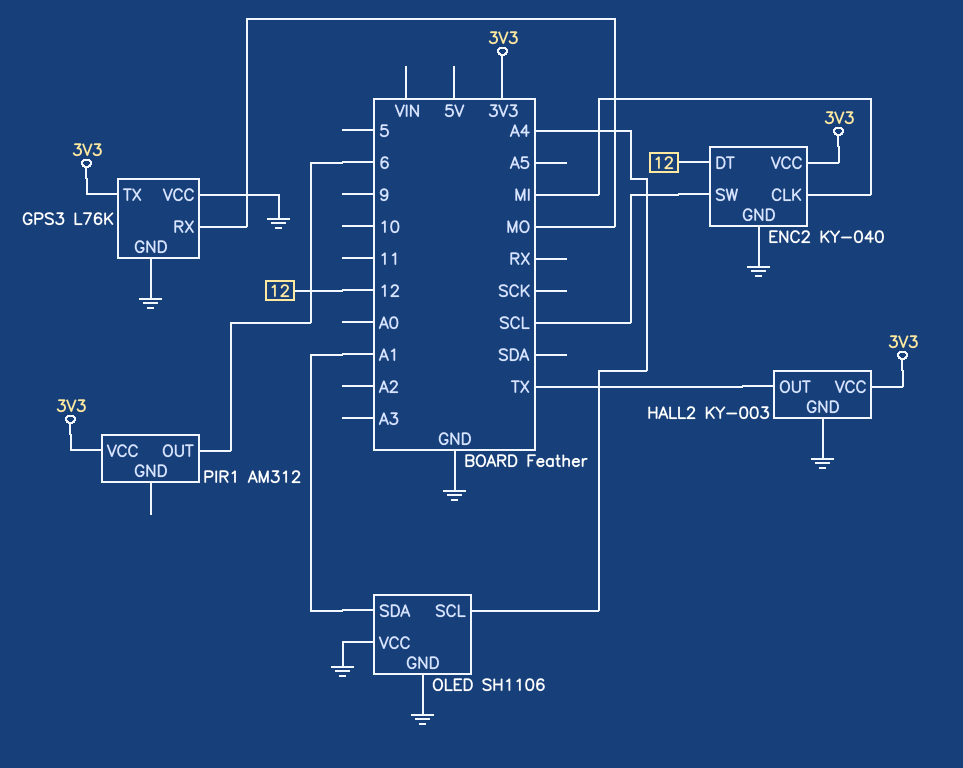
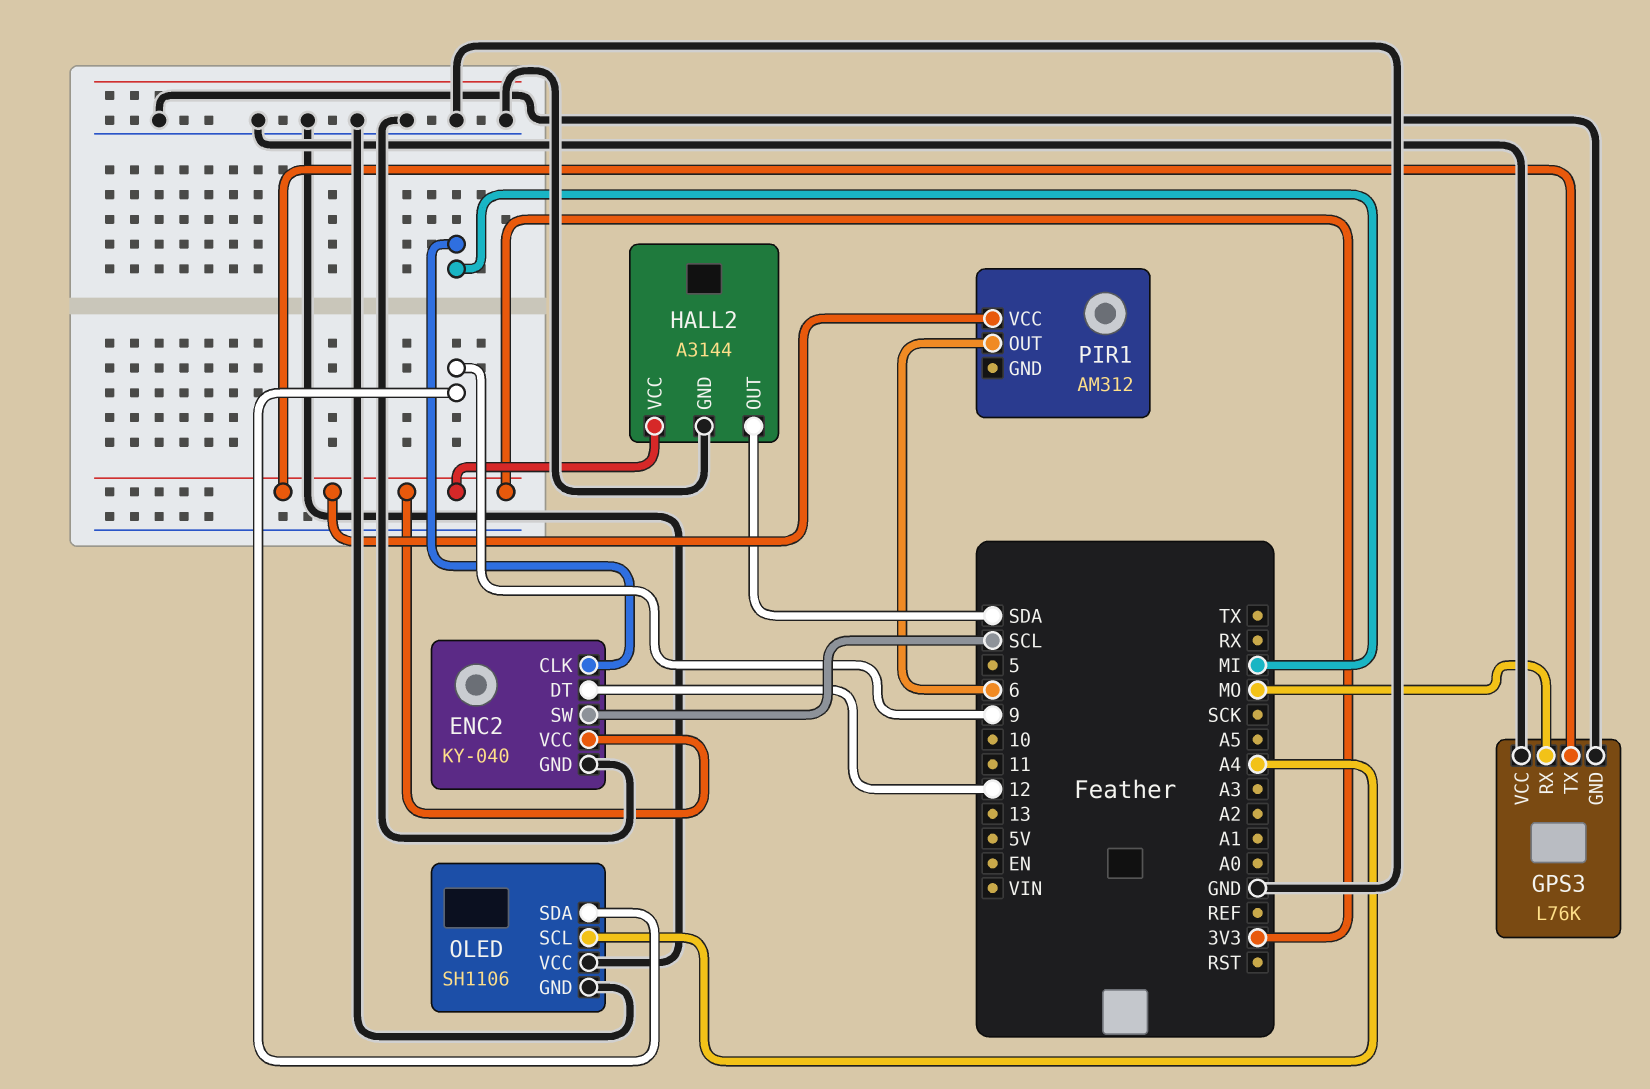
HALL2: KY-003 -> A3144
HALL2 pin OUT: TX -> SDA
OLED pin SDA: A1 -> 9

